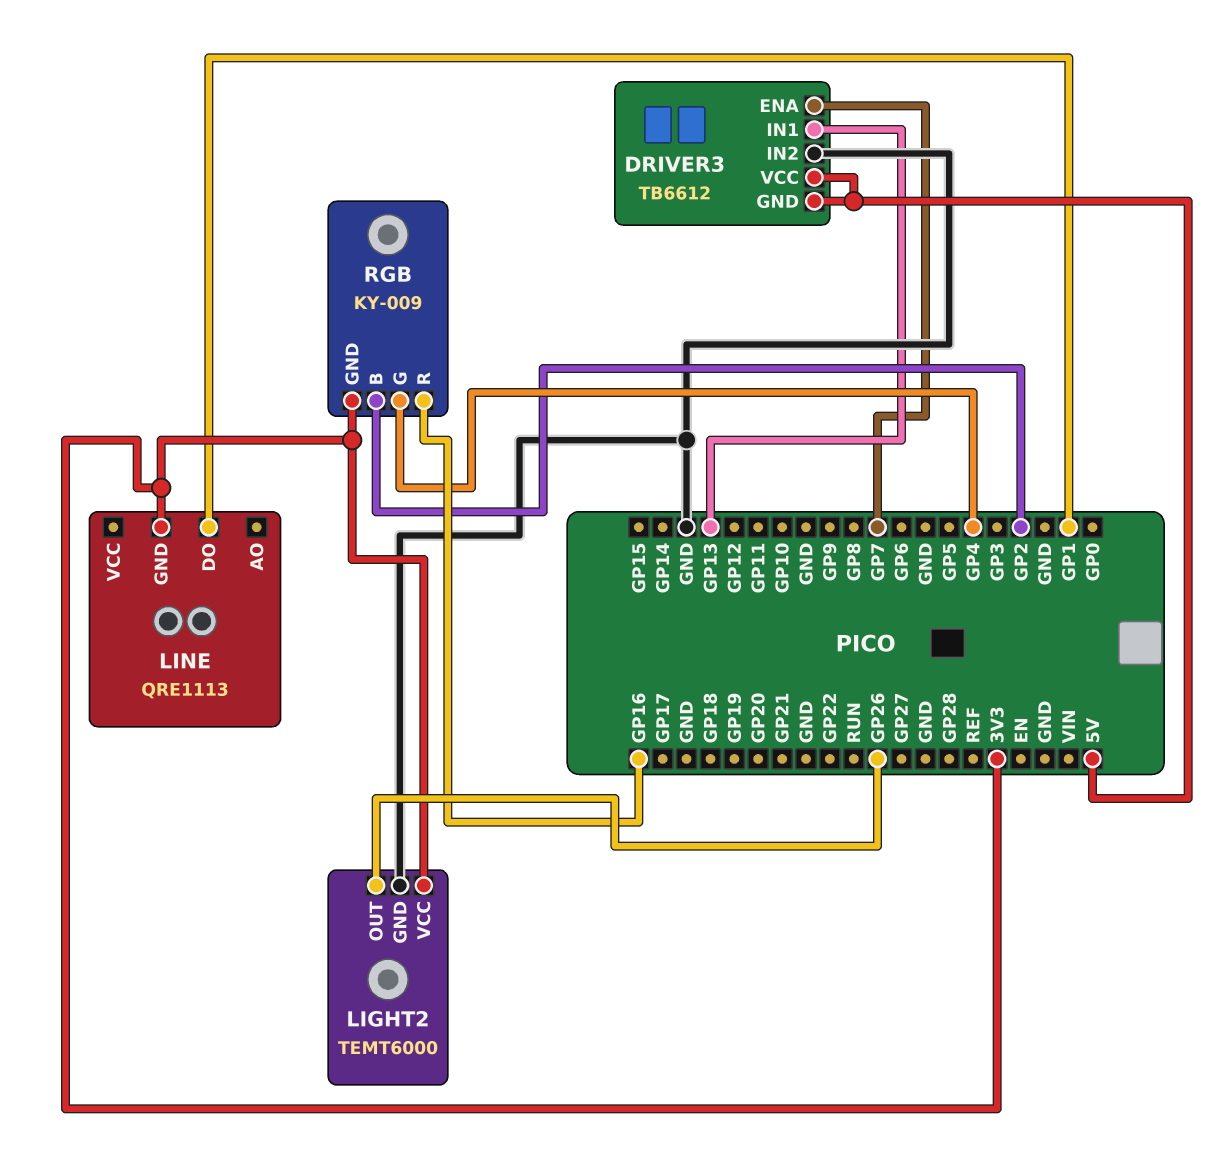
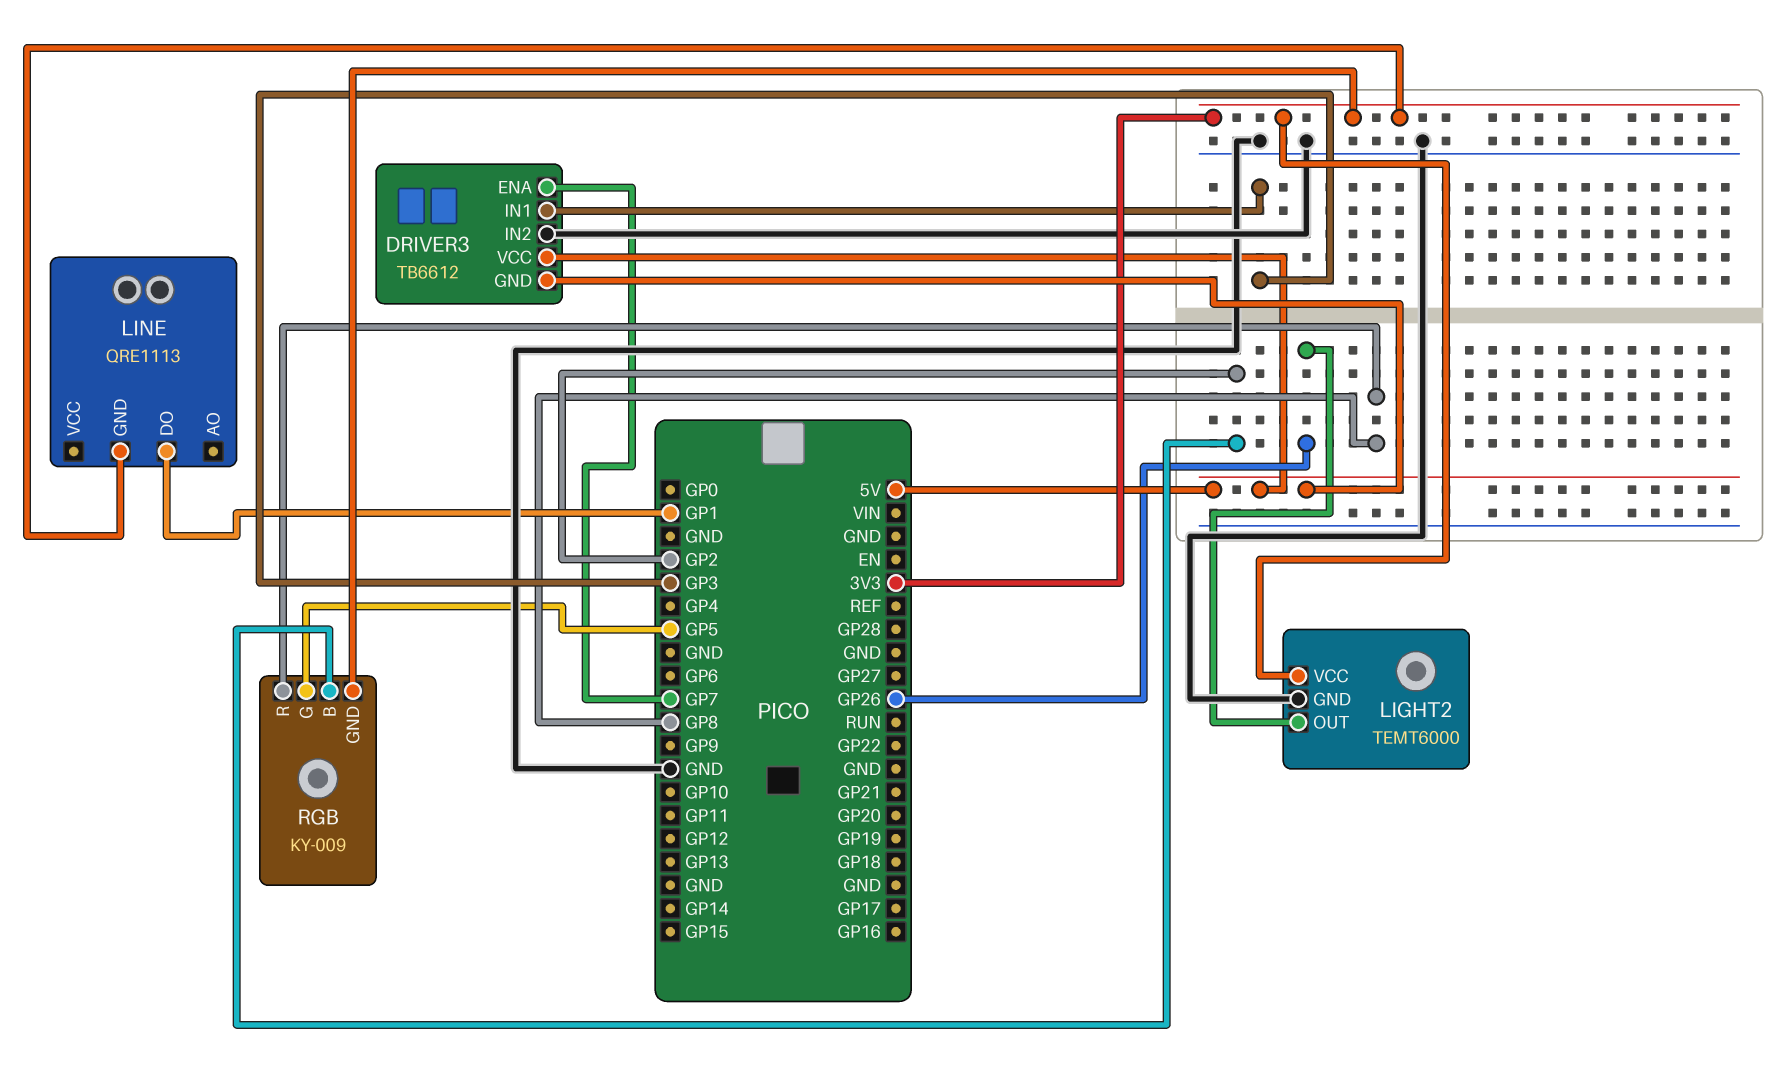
DRIVER3 pin IN1: GP13 -> GP3
RGB pin G: GP4 -> GP5
RGB pin R: GP16 -> GP8

